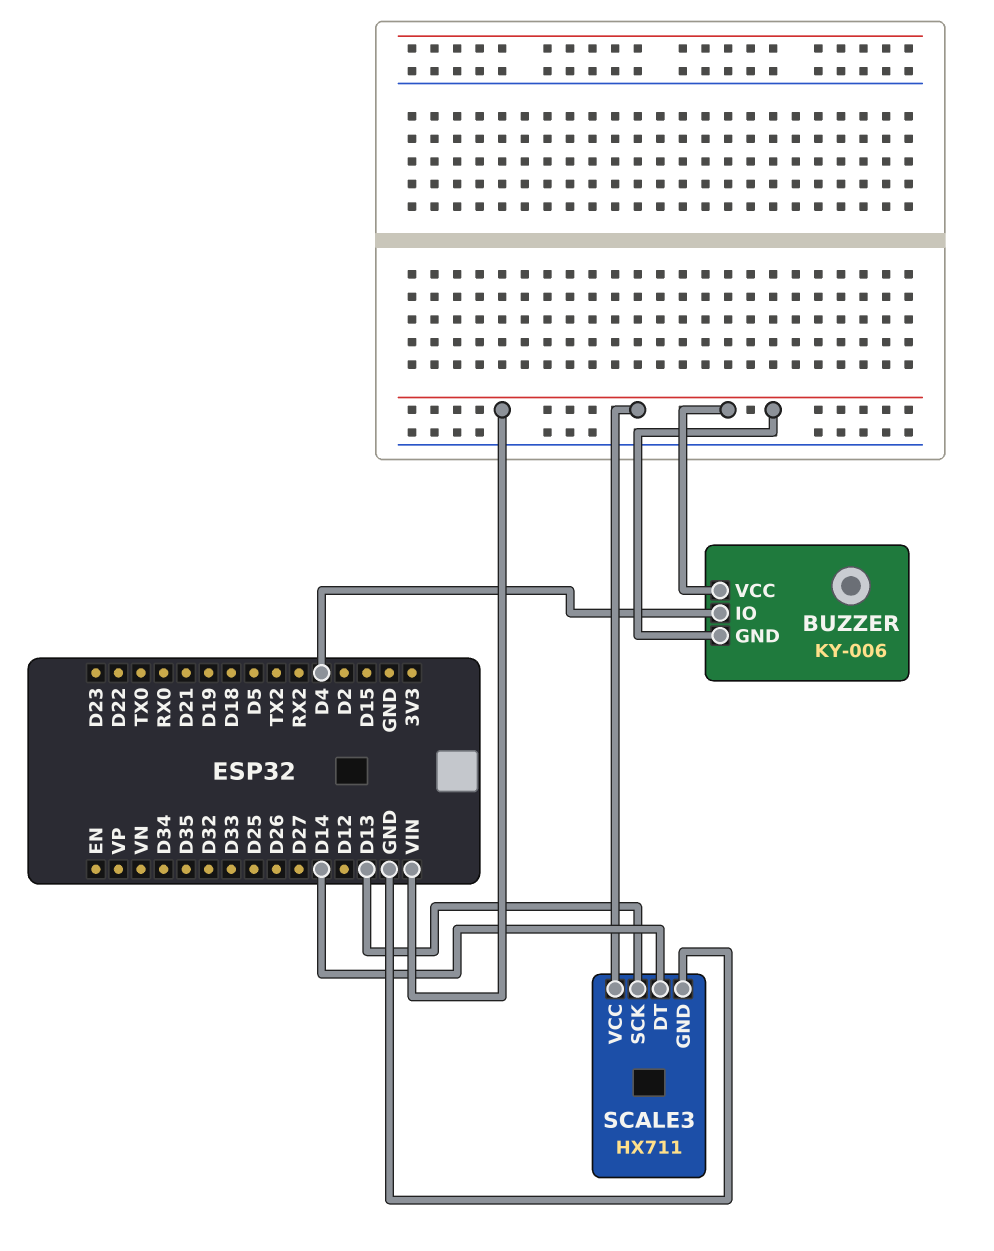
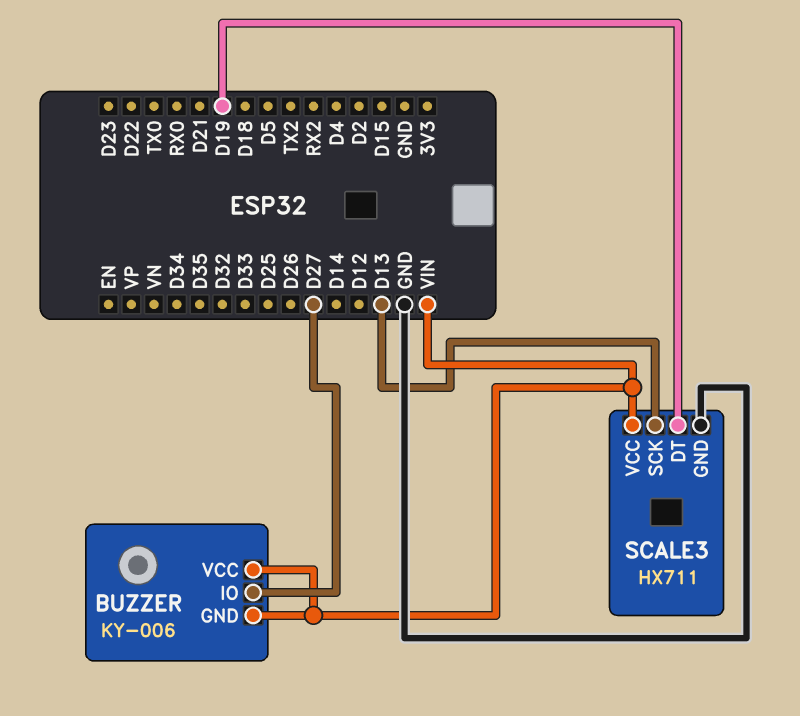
BUZZER pin IO: D4 -> D27
SCALE3 pin DT: D14 -> D19

